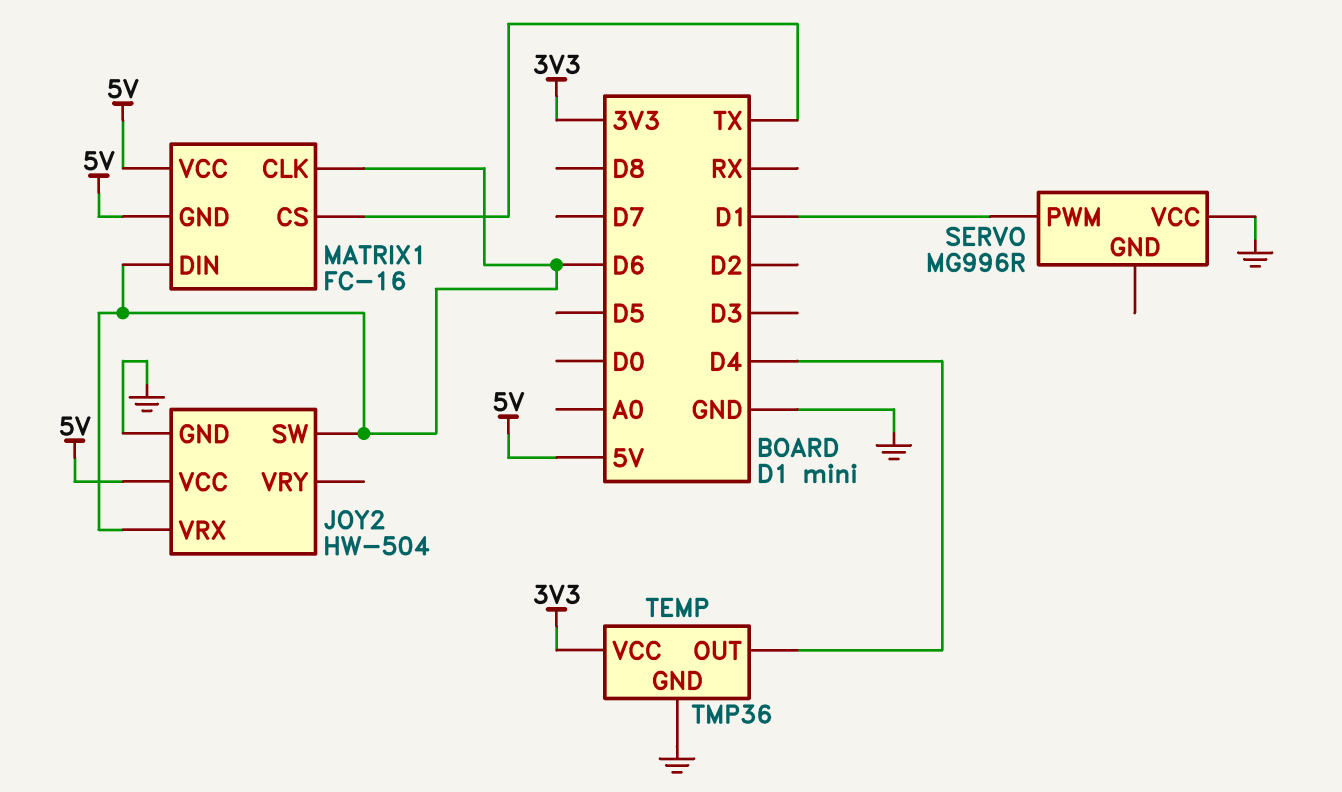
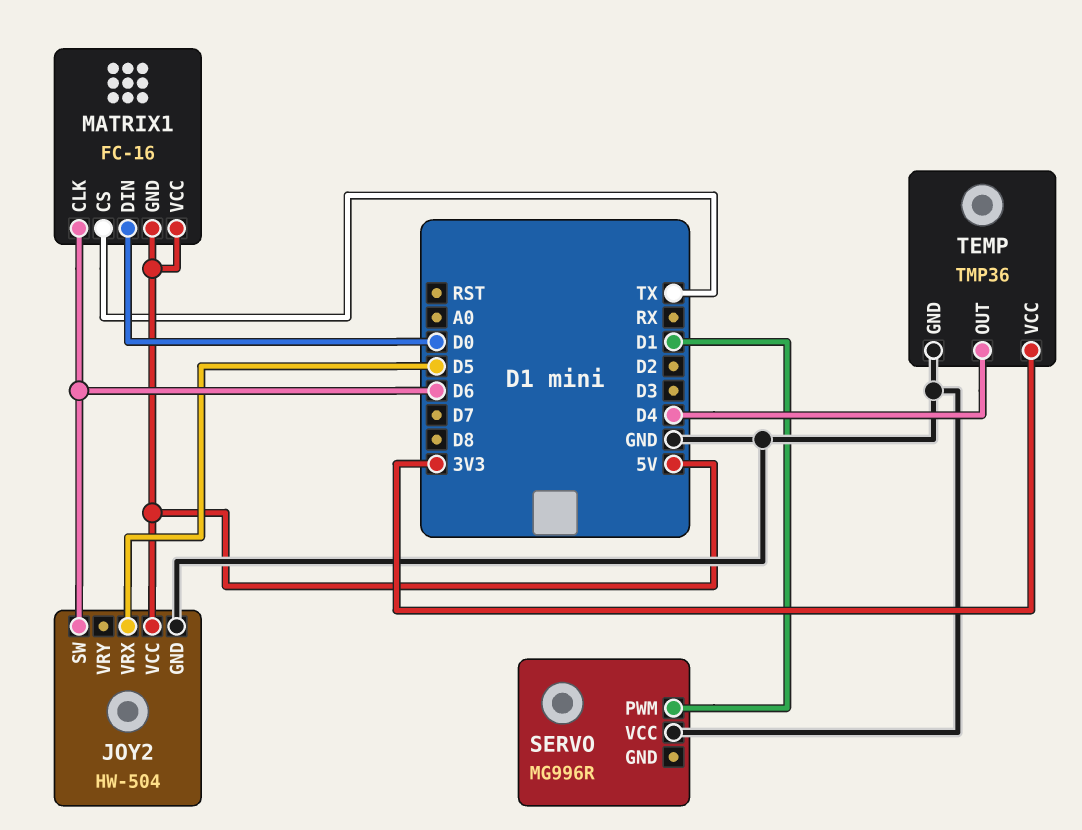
JOY2 pin VRX: D6 -> D5
MATRIX1 pin DIN: D6 -> D0

